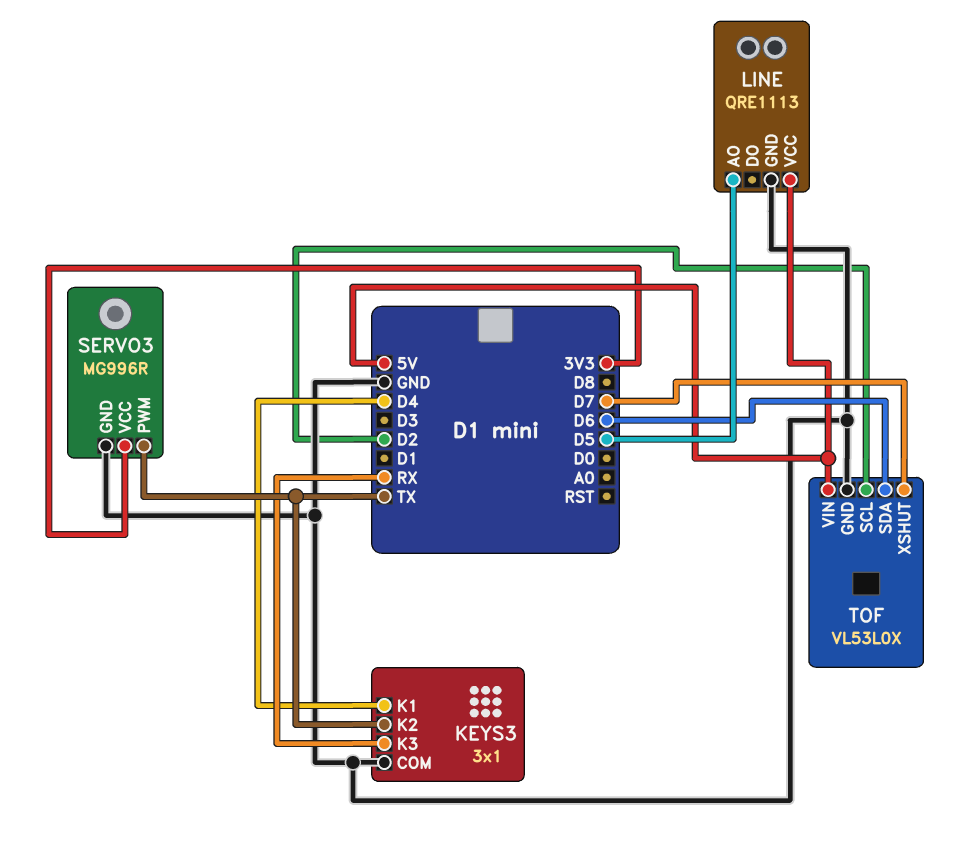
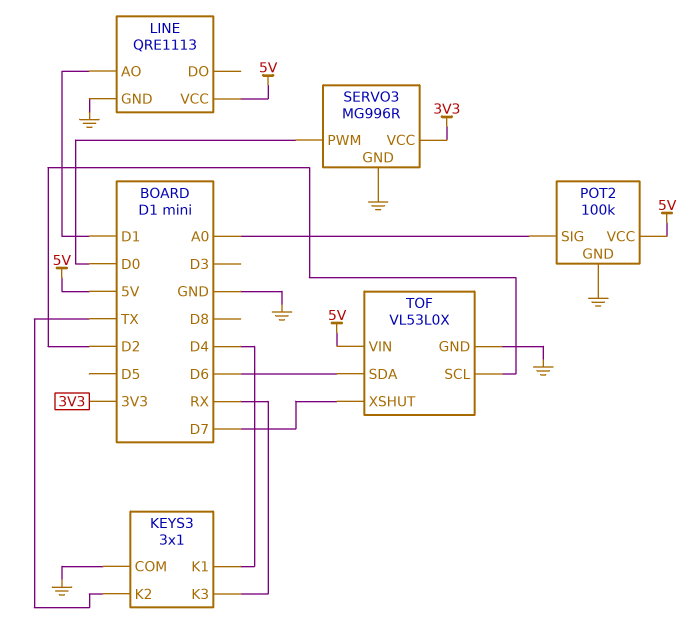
LINE pin AO: D5 -> D1
POT2: none -> 100k
POT2 pin GND: none -> GND
POT2 pin SIG: none -> A0
POT2 pin VCC: none -> 5V
SERVO3 pin PWM: TX -> D0

